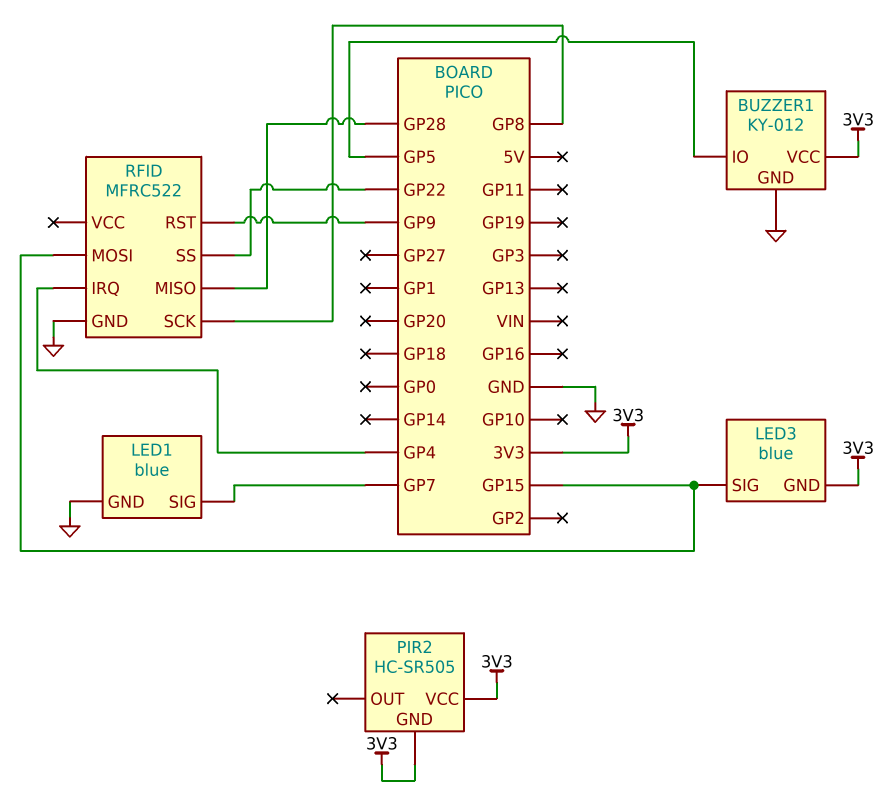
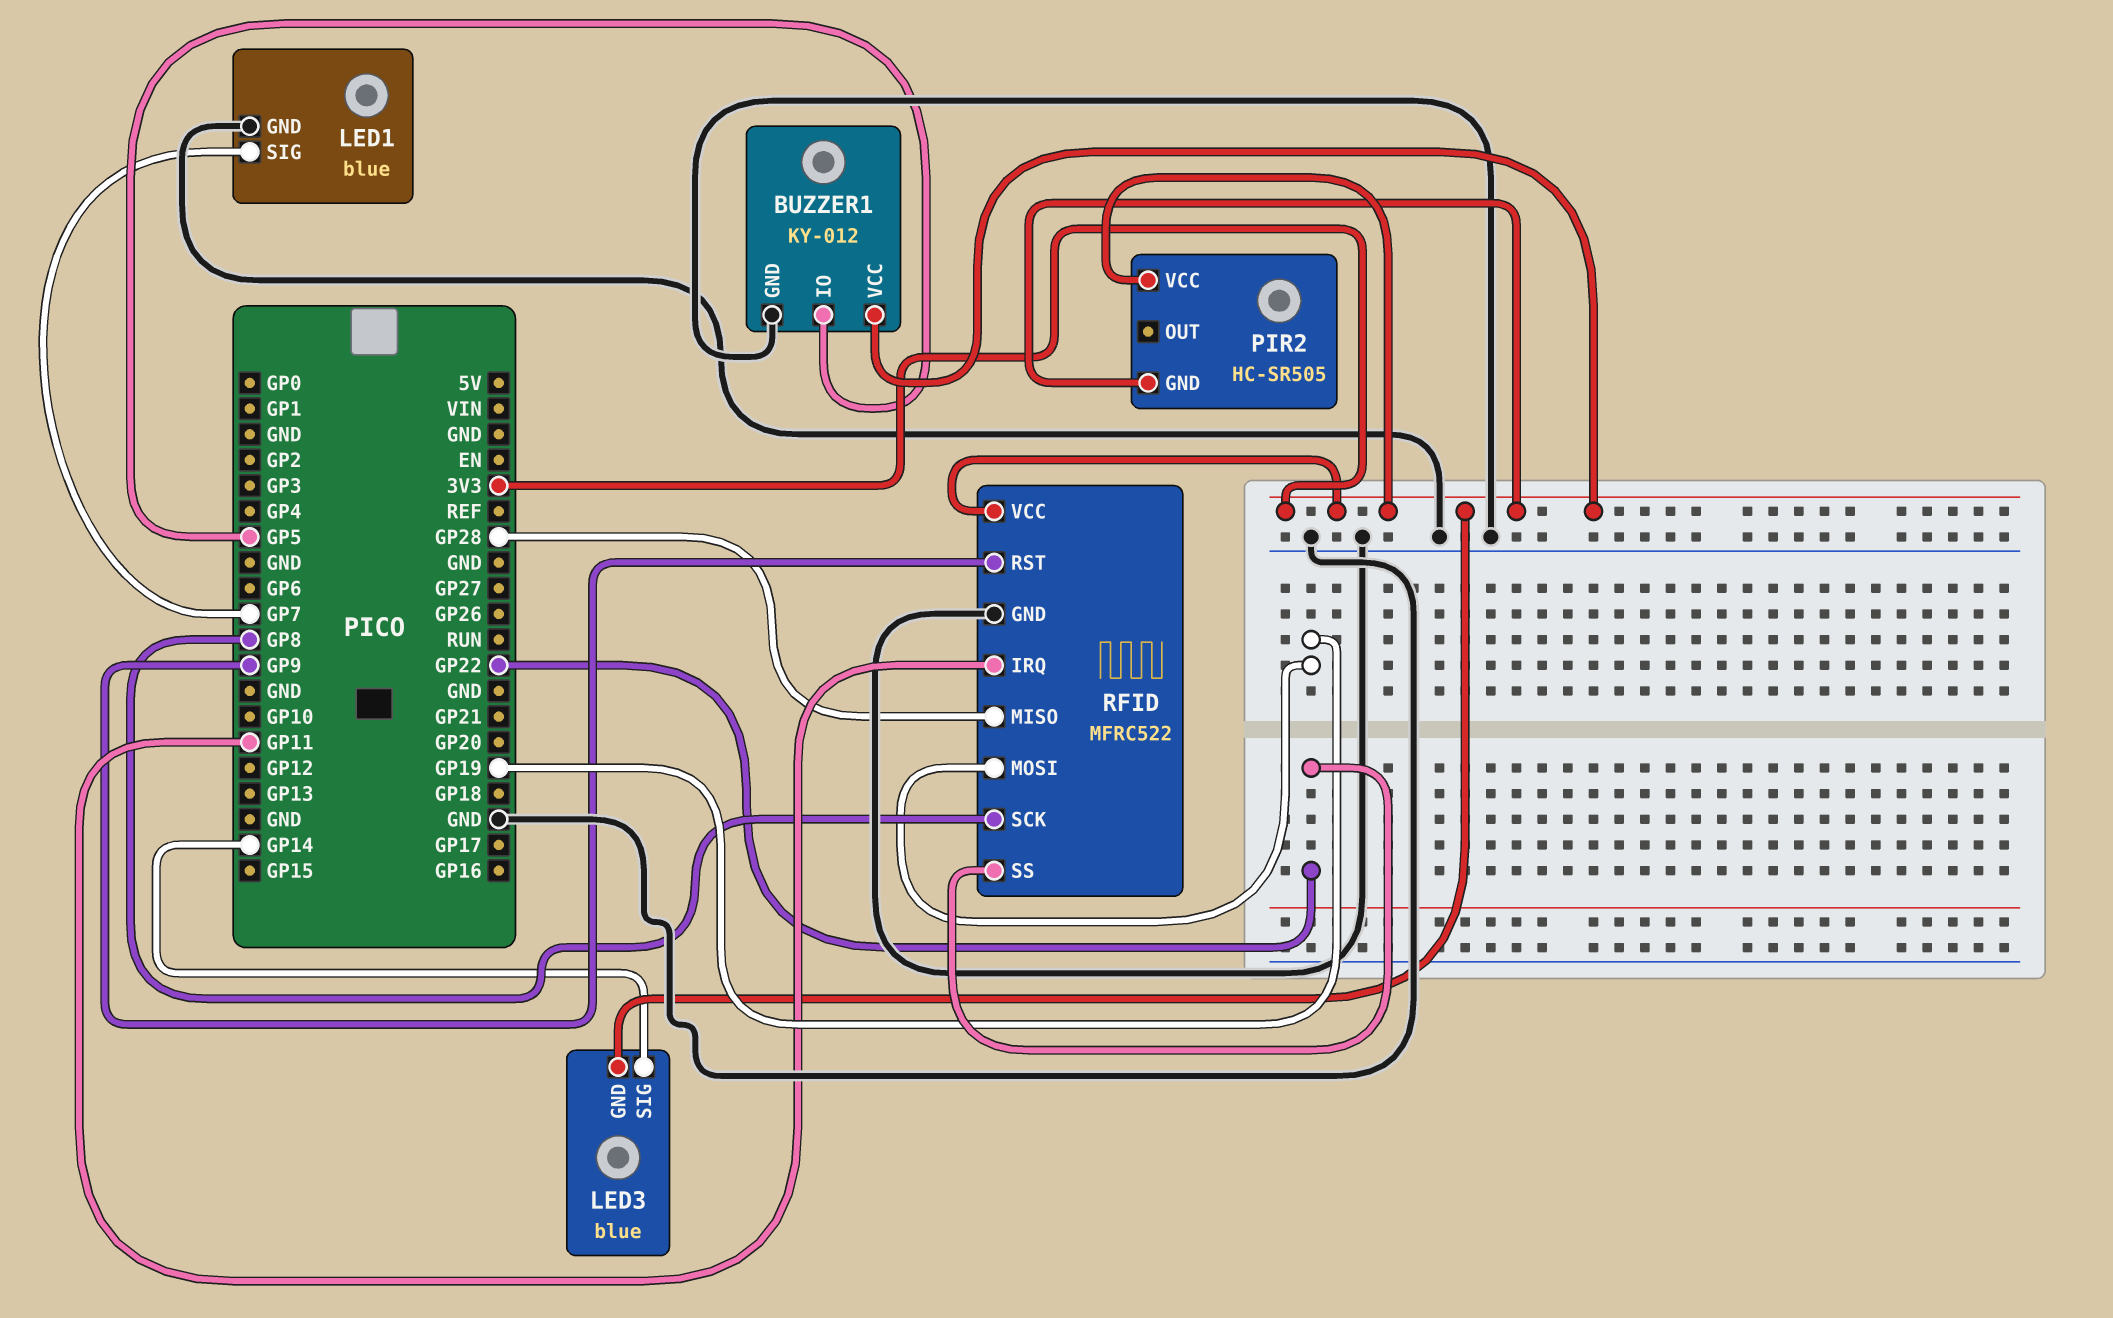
LED3 pin SIG: GP15 -> GP14
RFID pin IRQ: GP4 -> GP11
RFID pin MOSI: GP15 -> GP19
RFID pin VCC: none -> 3V3

